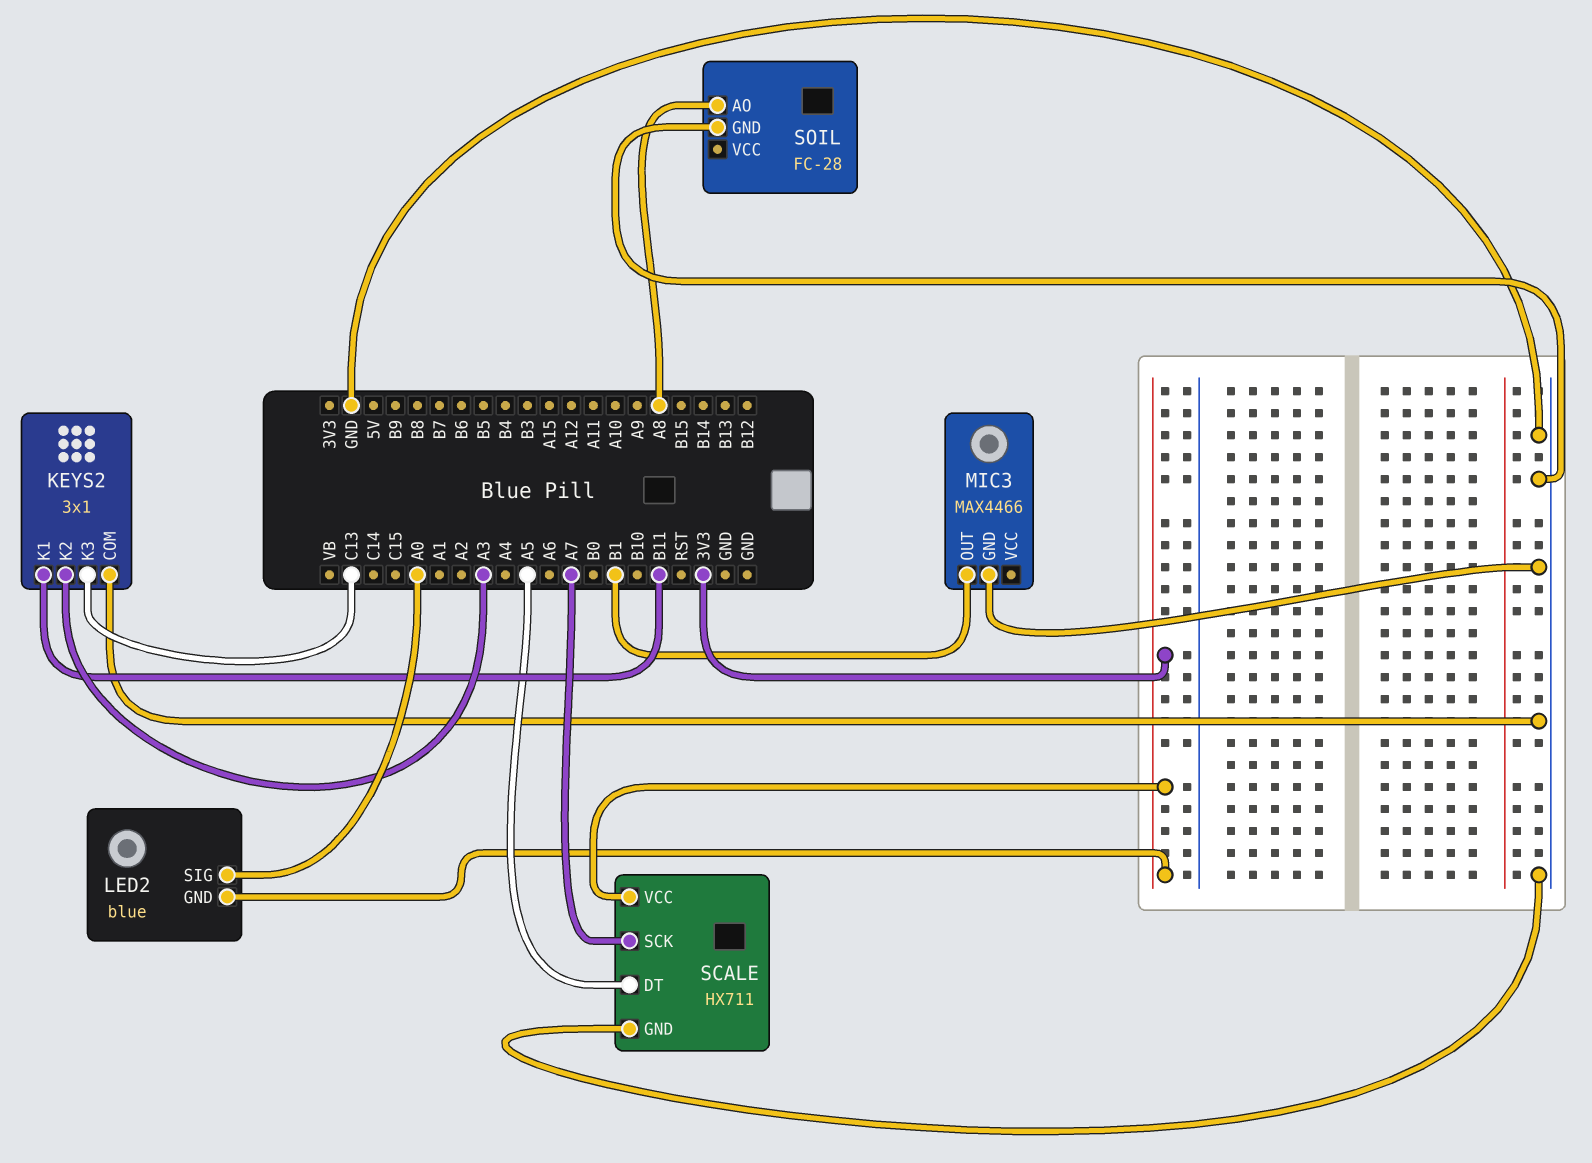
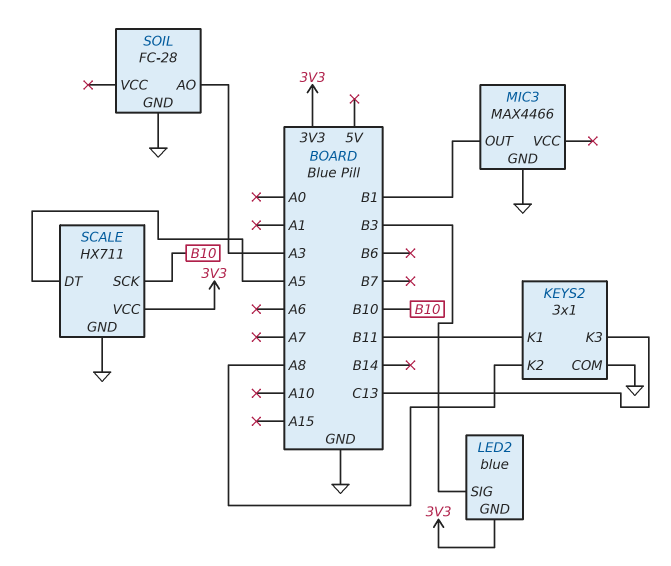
KEYS2 pin K2: A3 -> A8
LED2 pin SIG: A0 -> B3
SCALE pin SCK: A7 -> B10
SOIL pin AO: A8 -> A3

